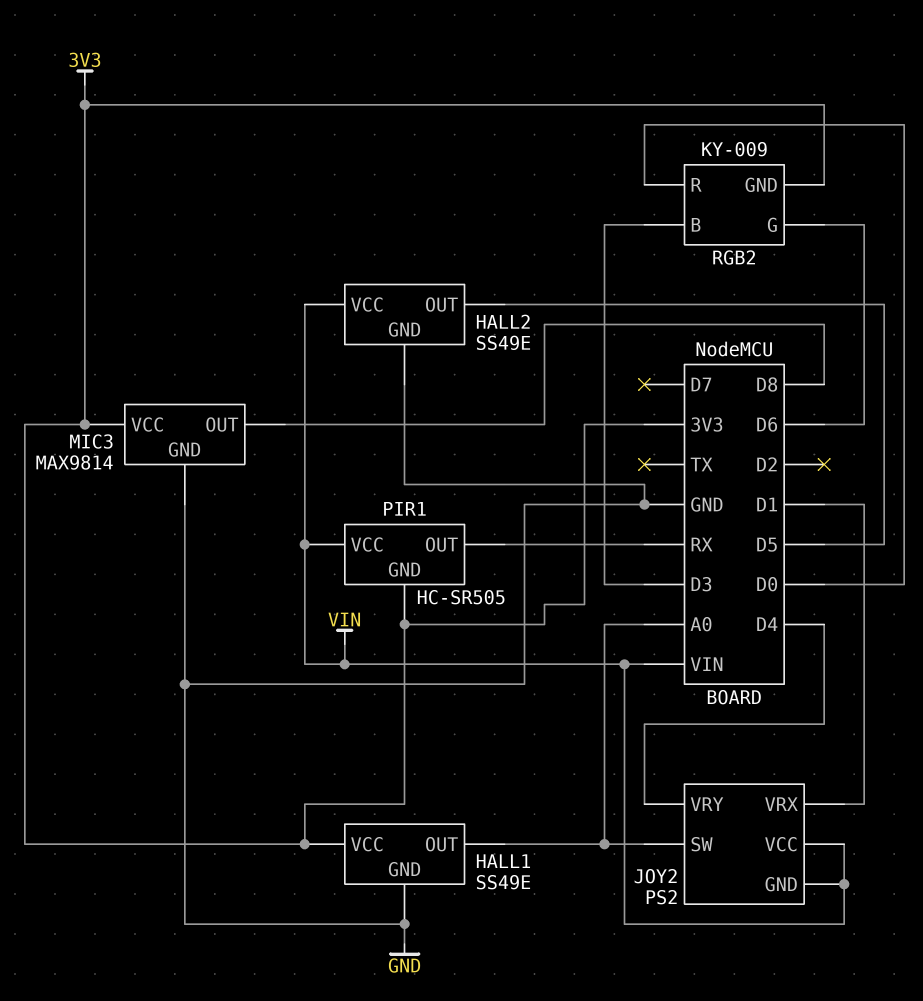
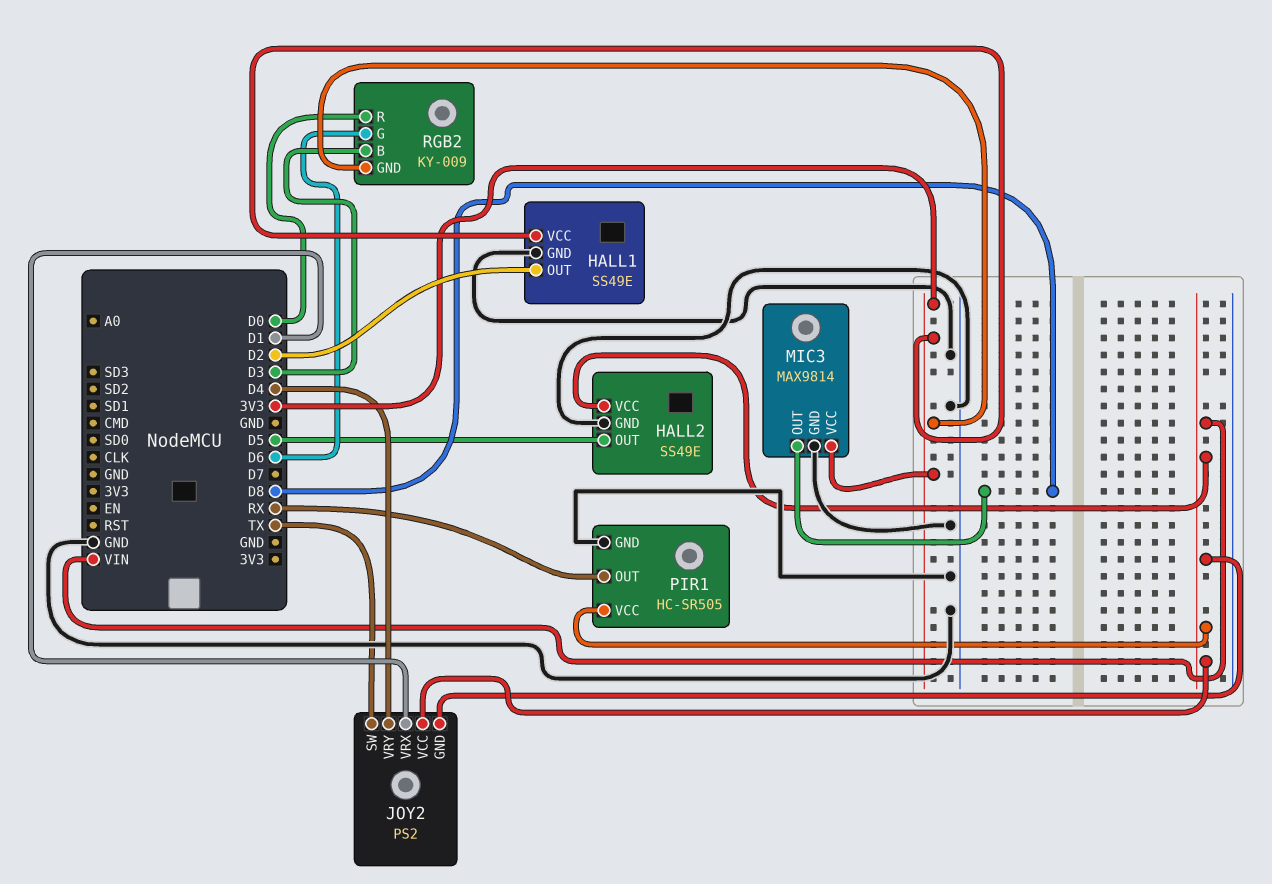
HALL1 pin OUT: A0 -> D2
JOY2 pin SW: A0 -> TX
PIR1 pin GND: 3V3 -> GND

